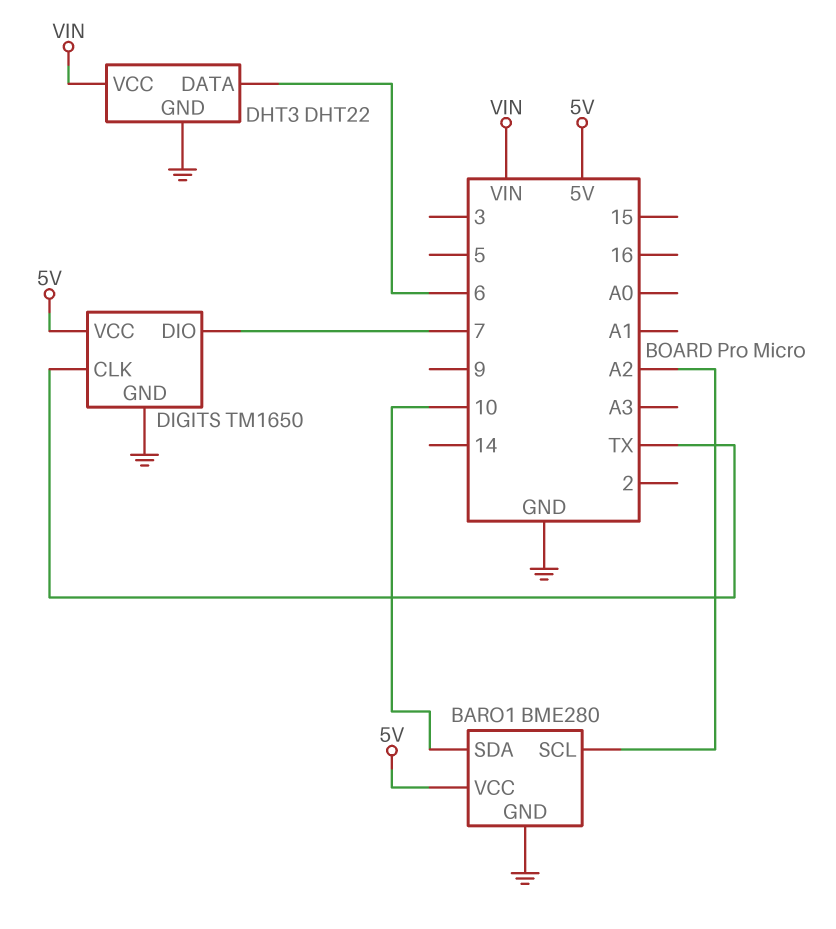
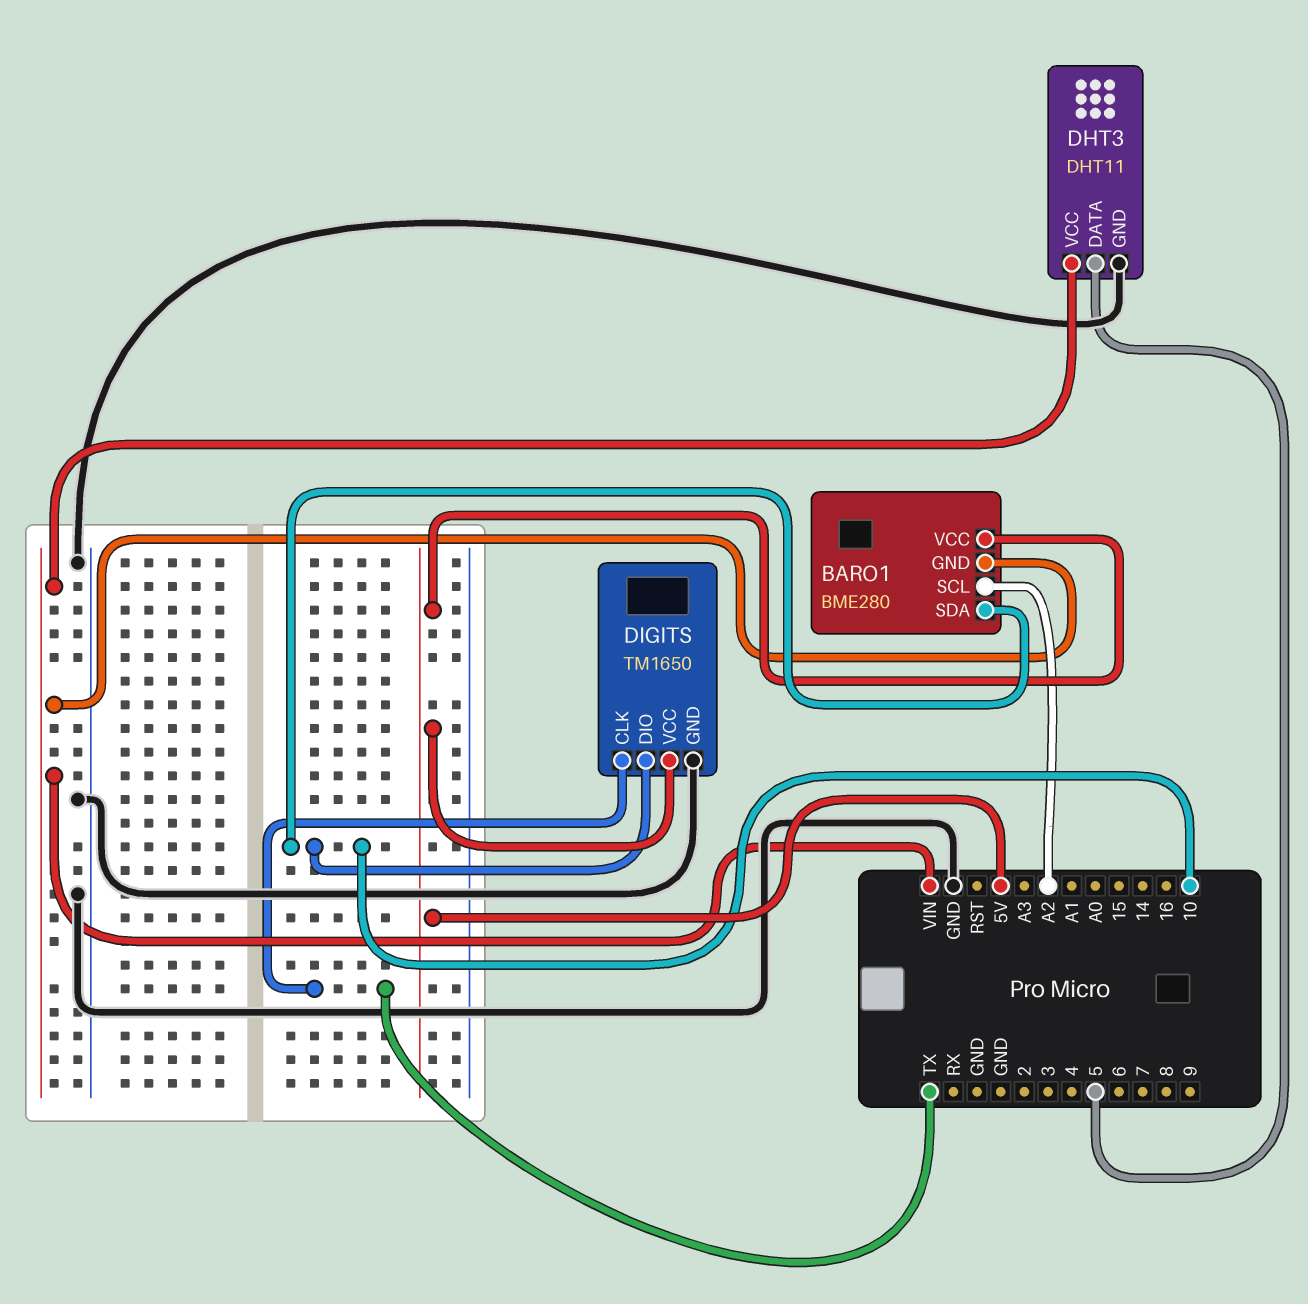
BARO1 pin GND: GND -> VIN
DHT3: DHT22 -> DHT11
DHT3 pin DATA: 6 -> 5
DIGITS pin DIO: 7 -> 10

